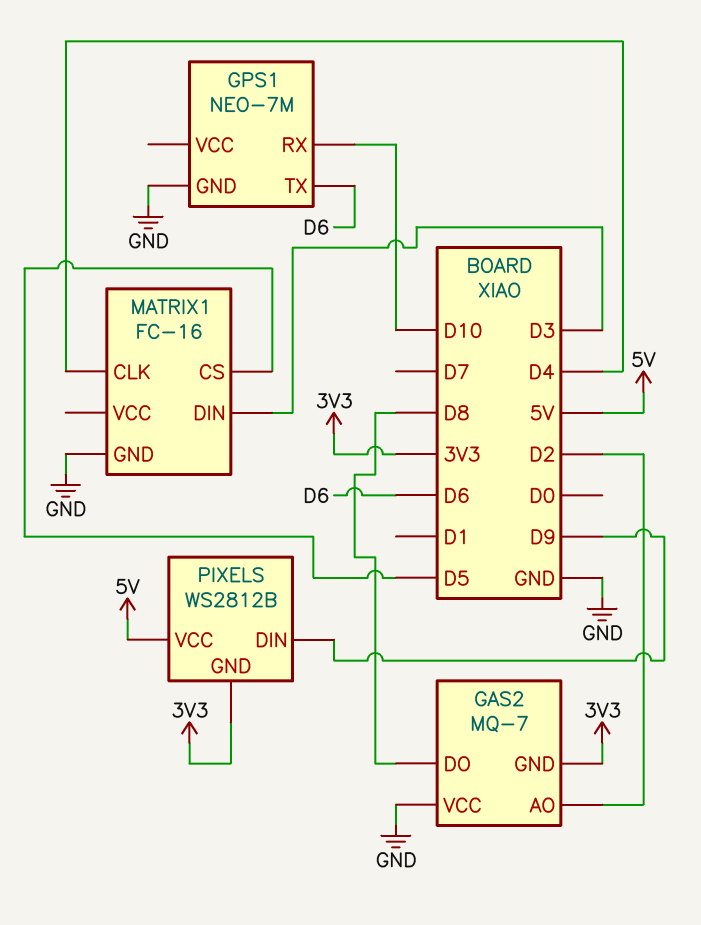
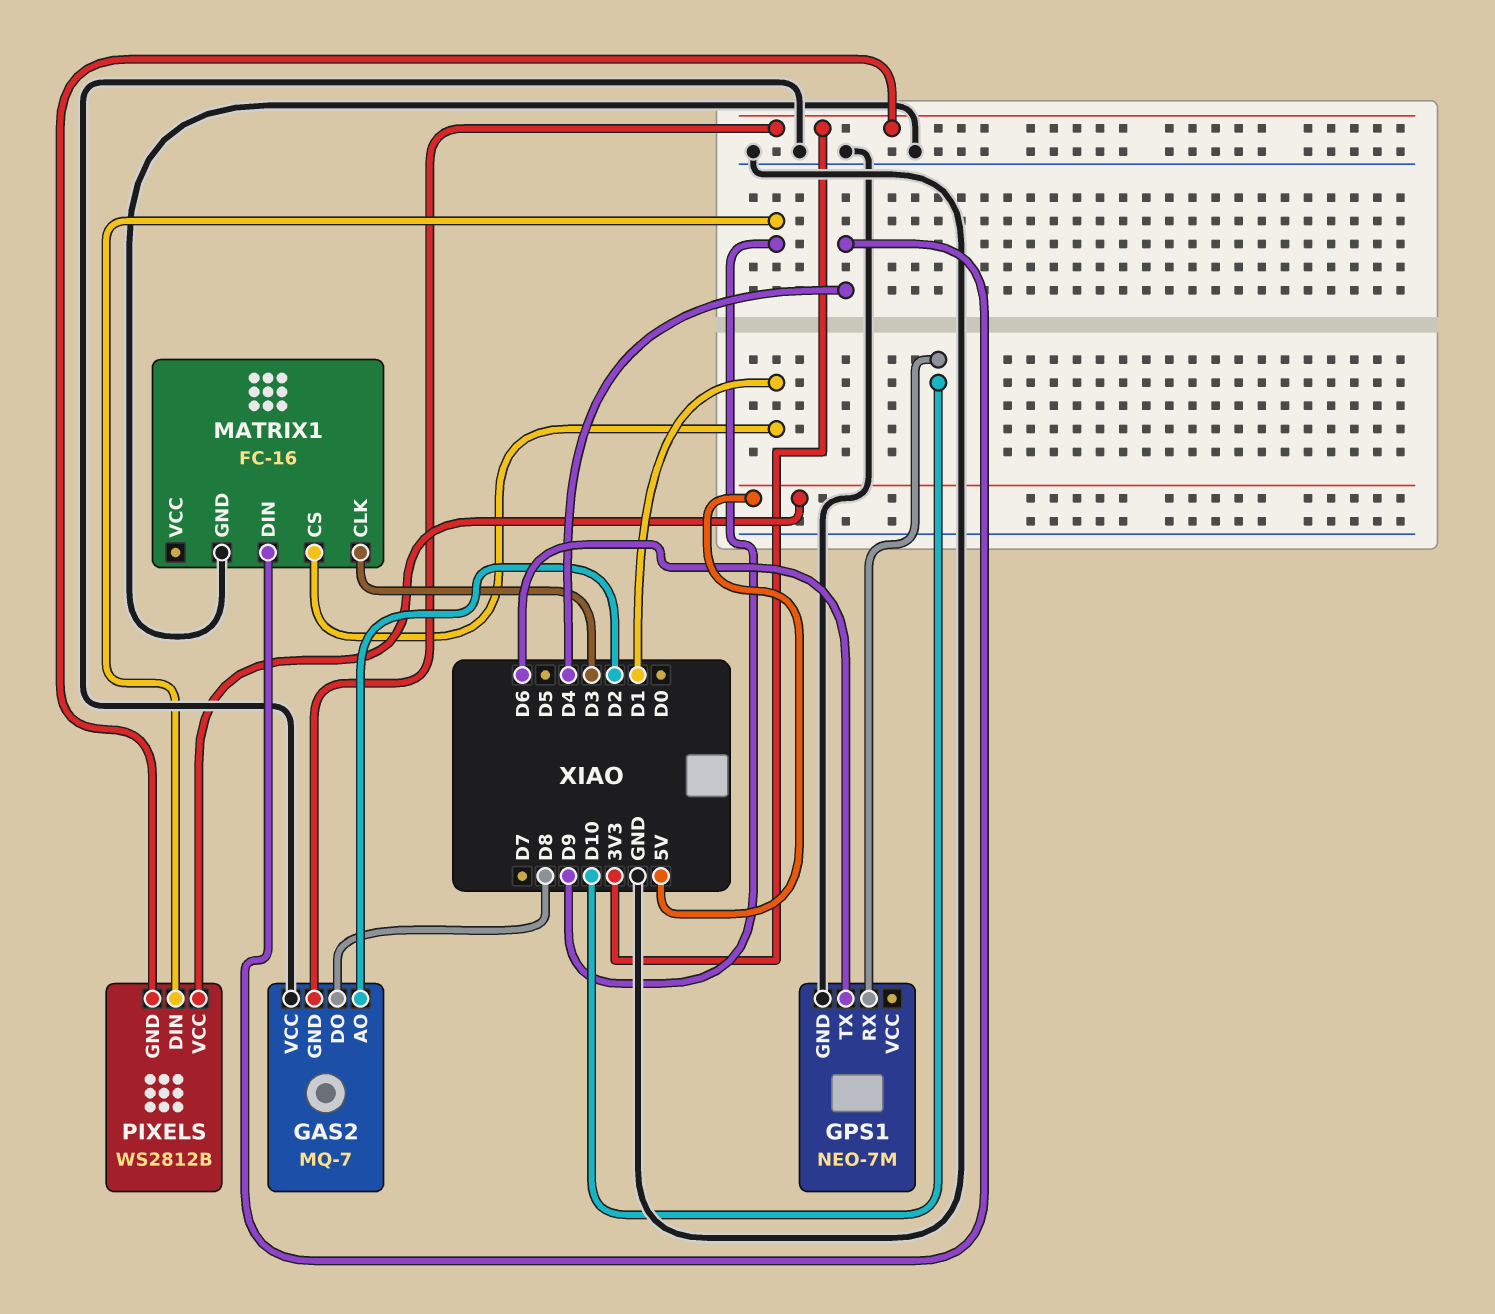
MATRIX1 pin CLK: D4 -> D3
MATRIX1 pin CS: D5 -> D1
MATRIX1 pin DIN: D3 -> D4

